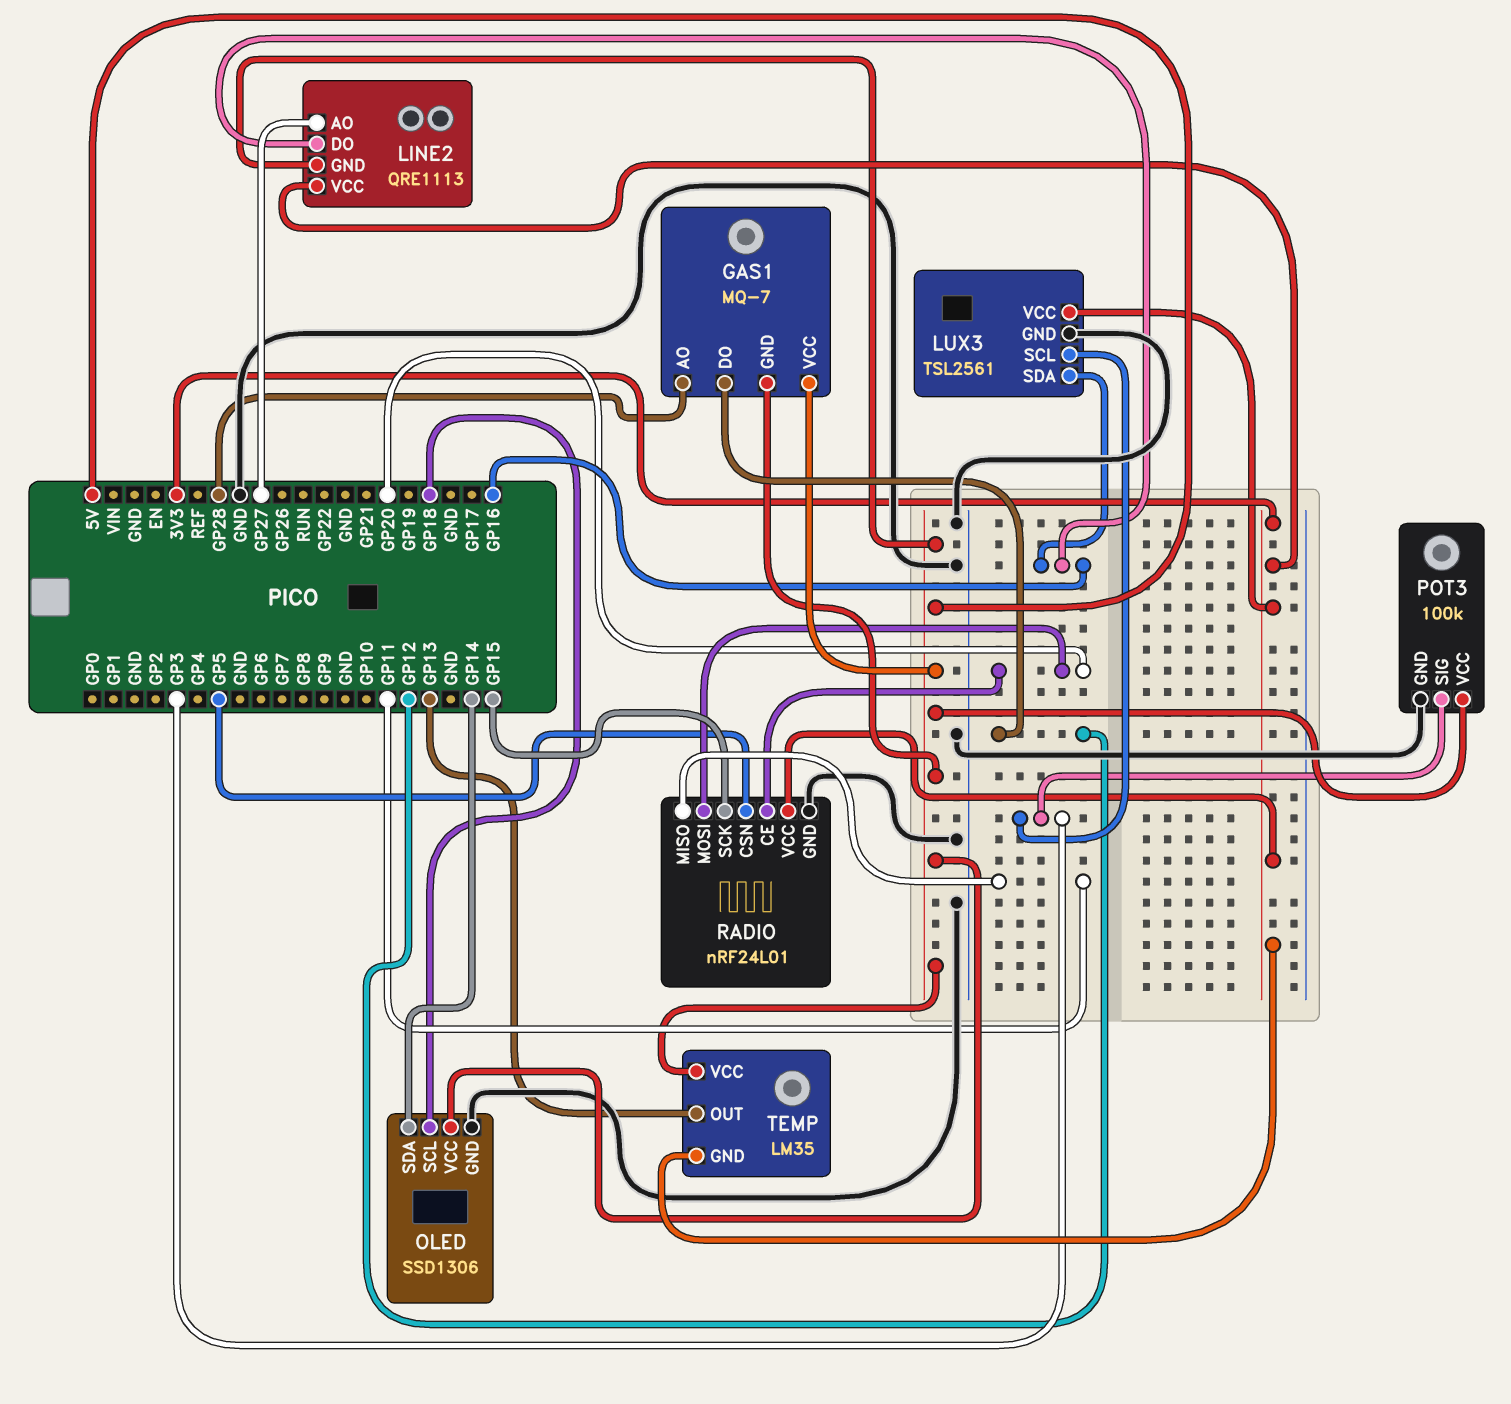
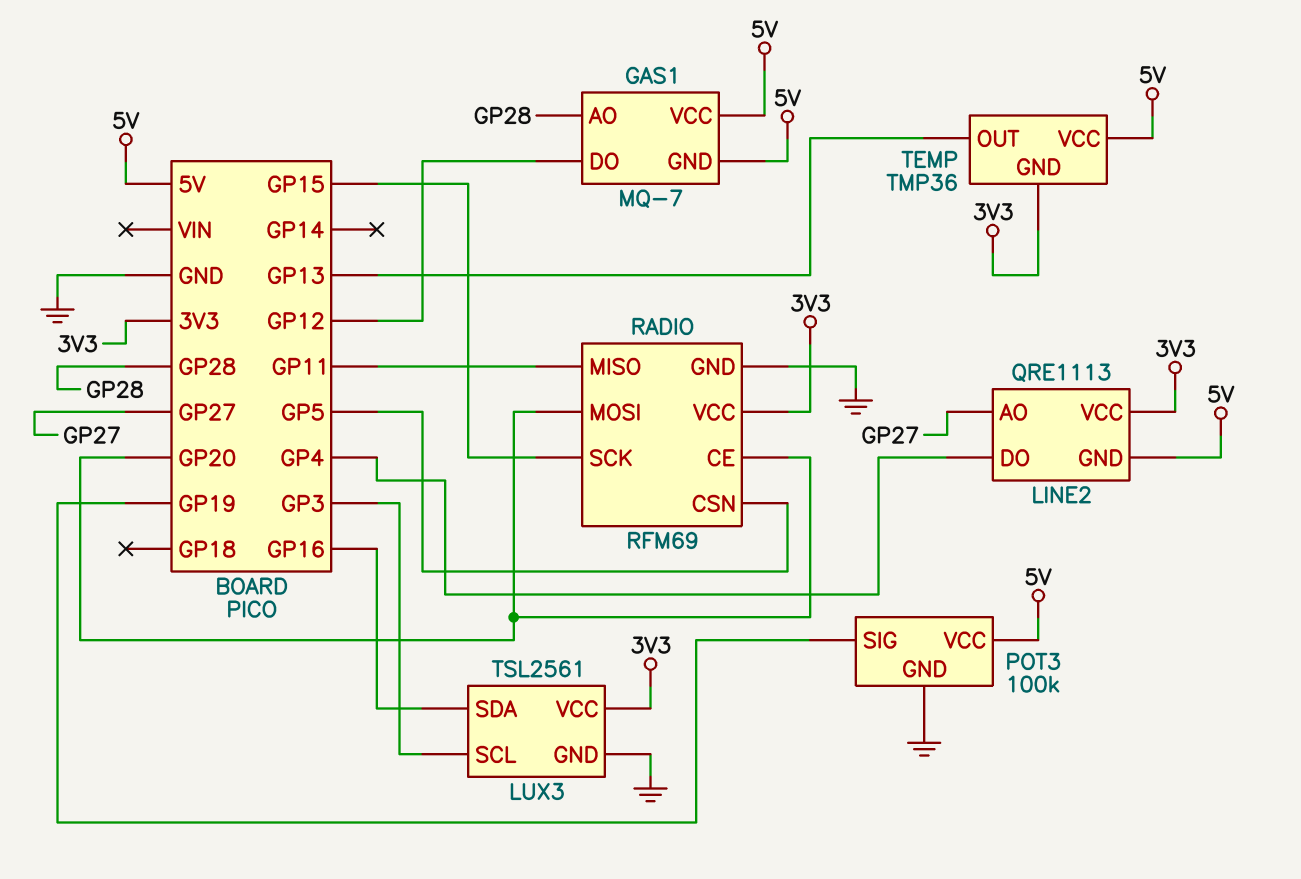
LINE2 pin DO: GP16 -> GP4
OLED: SSD1306 -> none
OLED pin GND: GND -> none
OLED pin SCL: GP18 -> none
OLED pin SDA: GP14 -> none
OLED pin VCC: 5V -> none
POT3 pin SIG: GP3 -> GP19
RADIO: nRF24L01 -> RFM69
TEMP: LM35 -> TMP36

